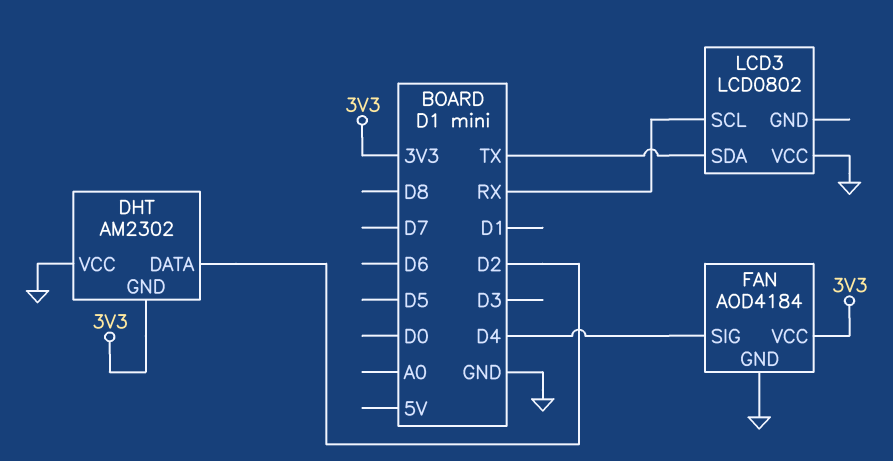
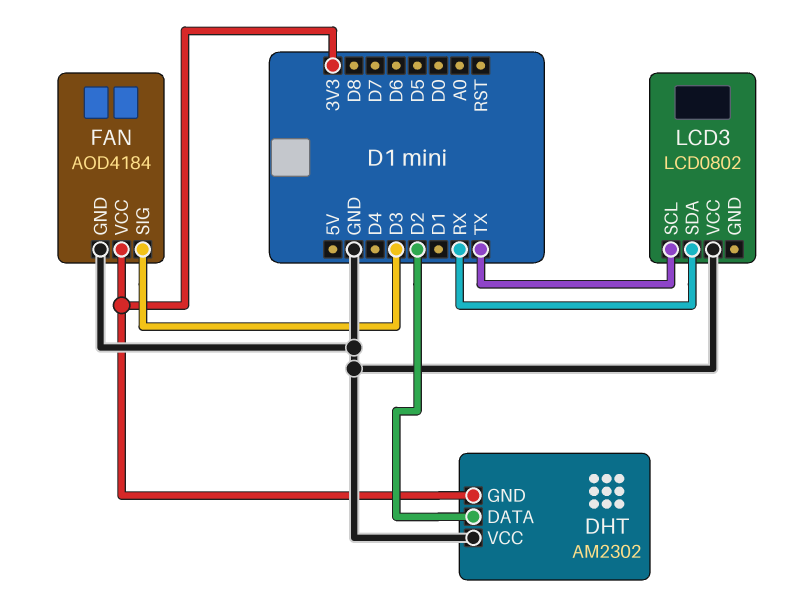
FAN pin SIG: D4 -> D3
LCD3 pin SCL: RX -> TX
LCD3 pin SDA: TX -> RX

